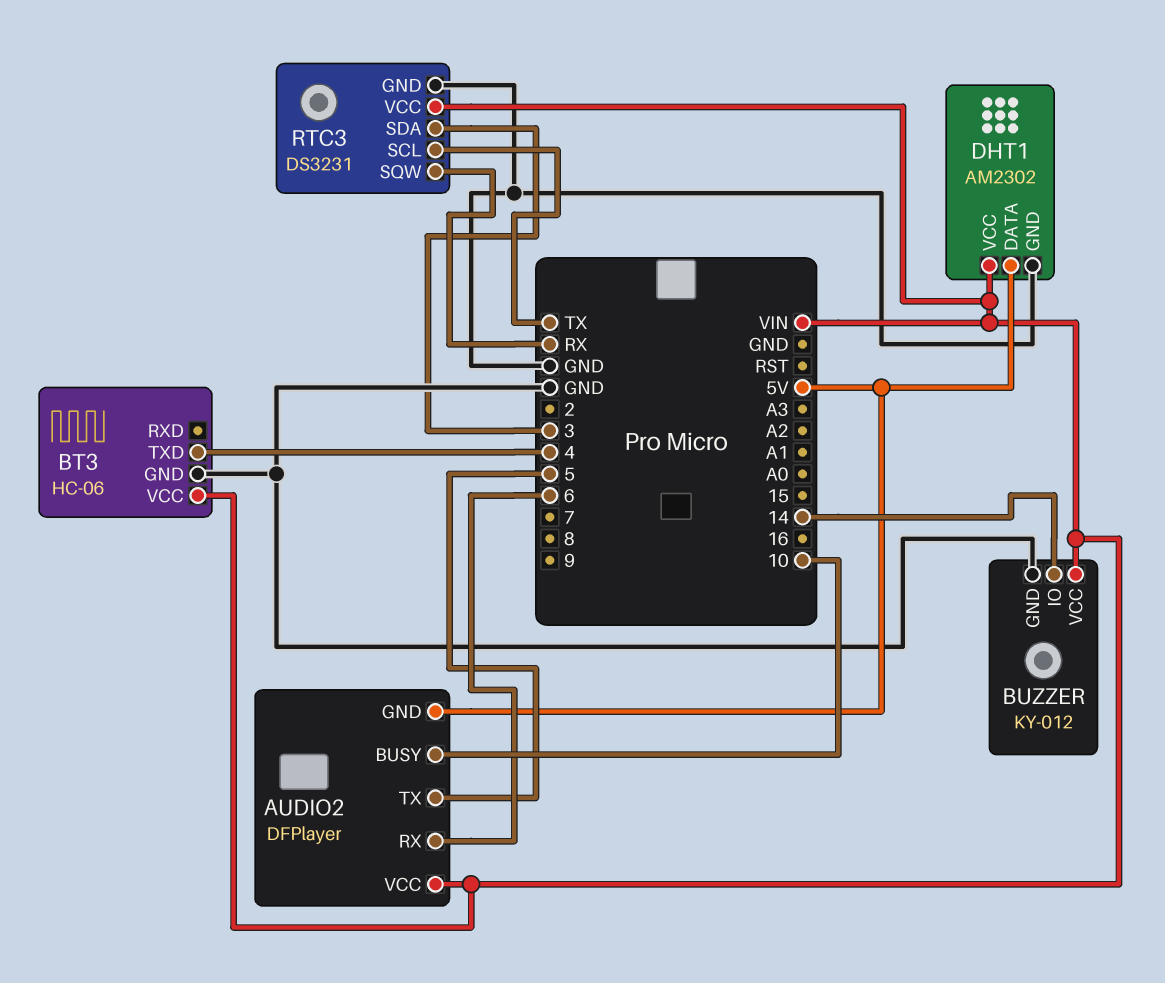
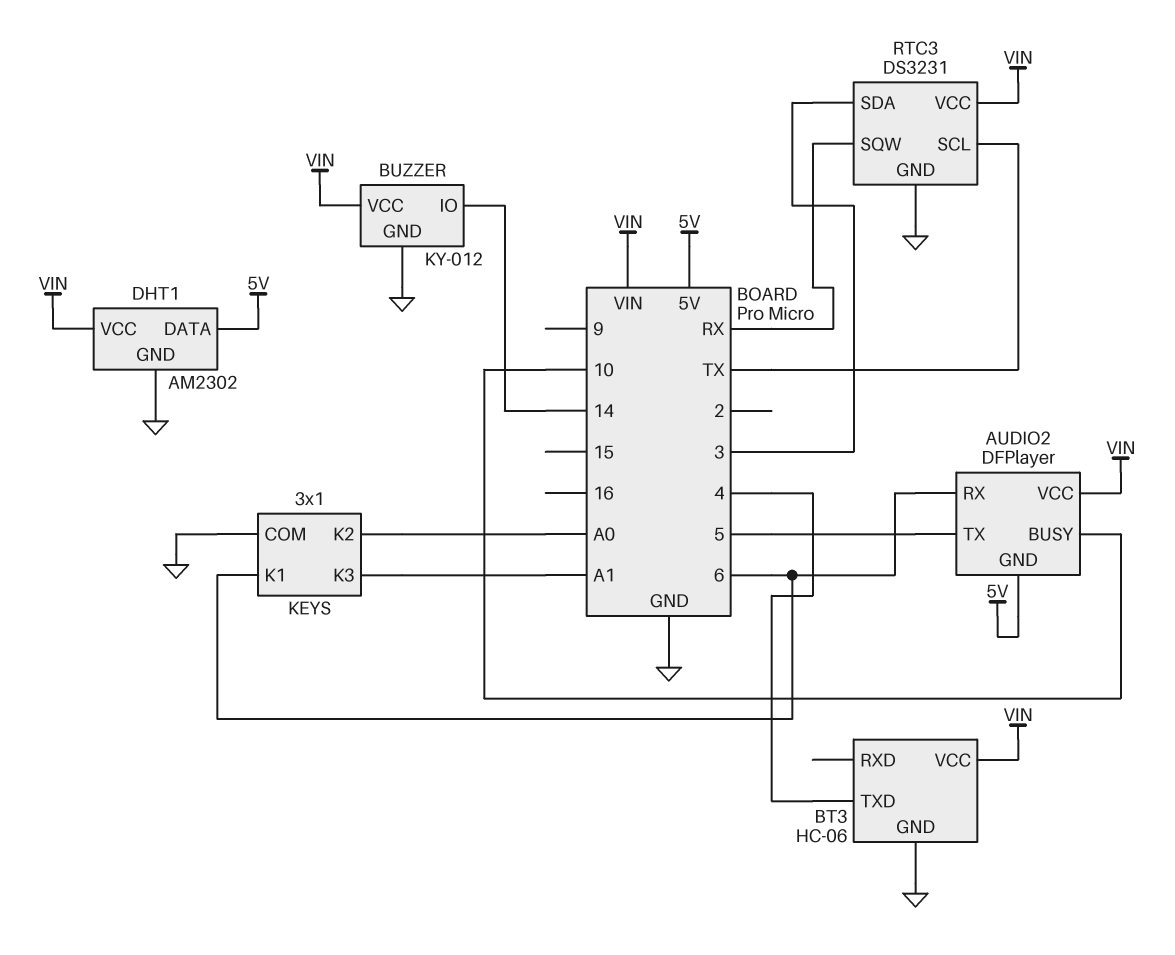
KEYS: none -> 3x1
KEYS pin COM: none -> GND
KEYS pin K1: none -> 6
KEYS pin K2: none -> A0
KEYS pin K3: none -> A1

